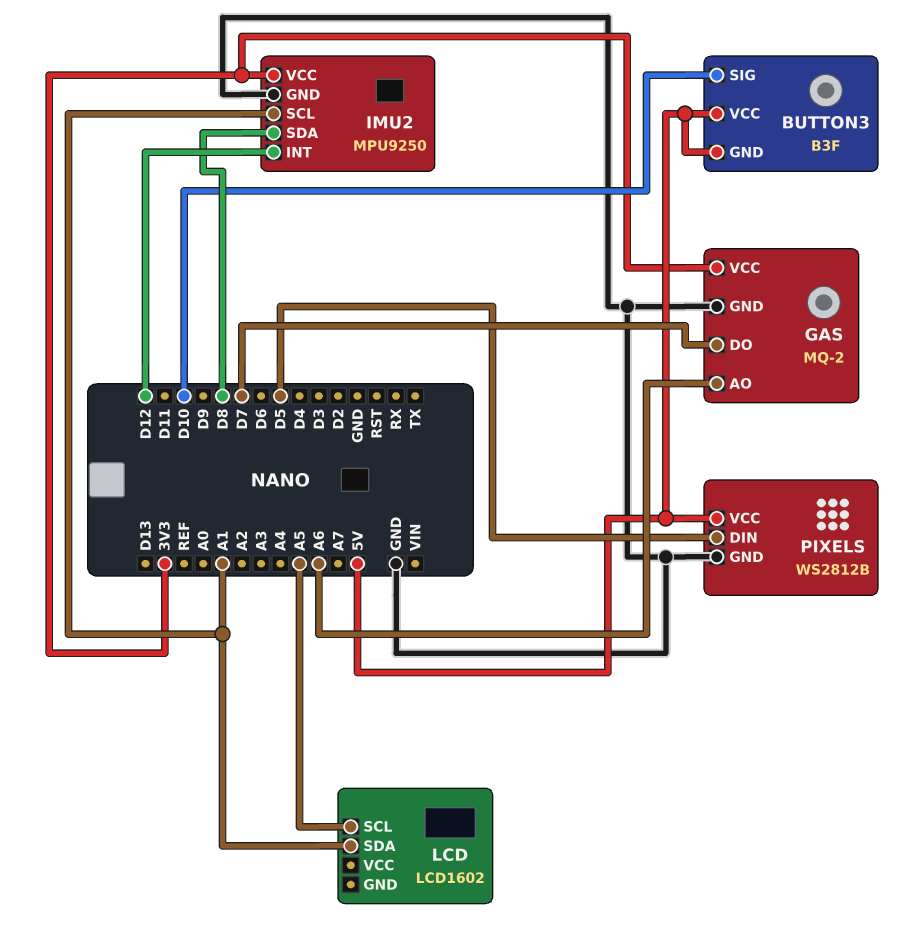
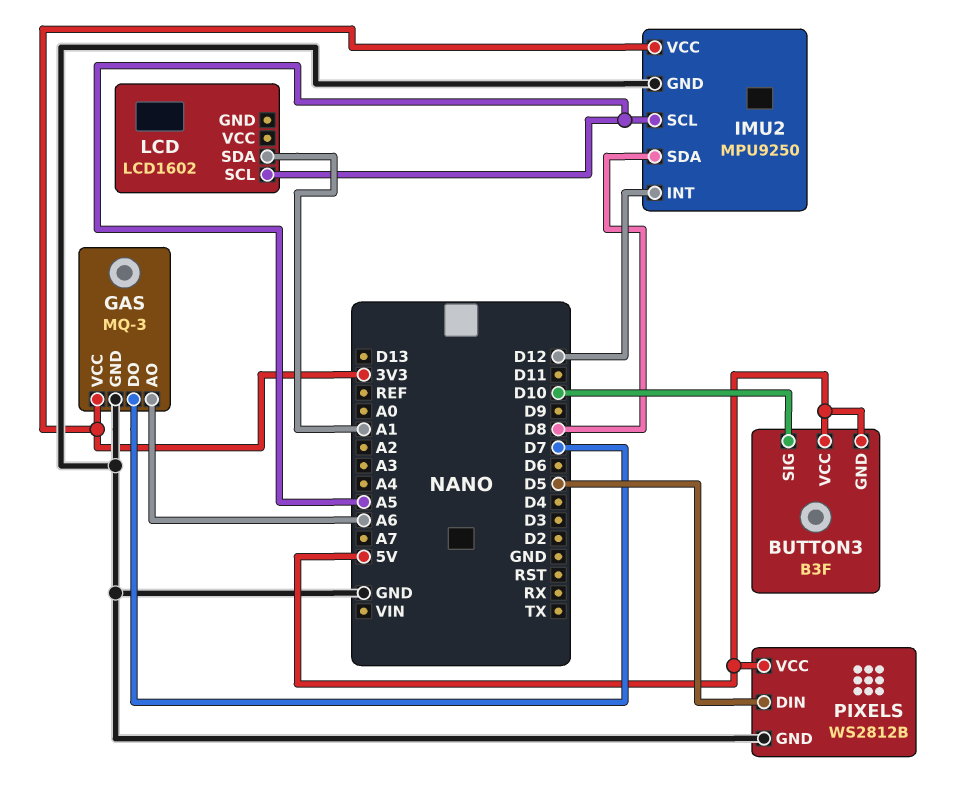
GAS: MQ-2 -> MQ-3
IMU2 pin SCL: A1 -> A5

